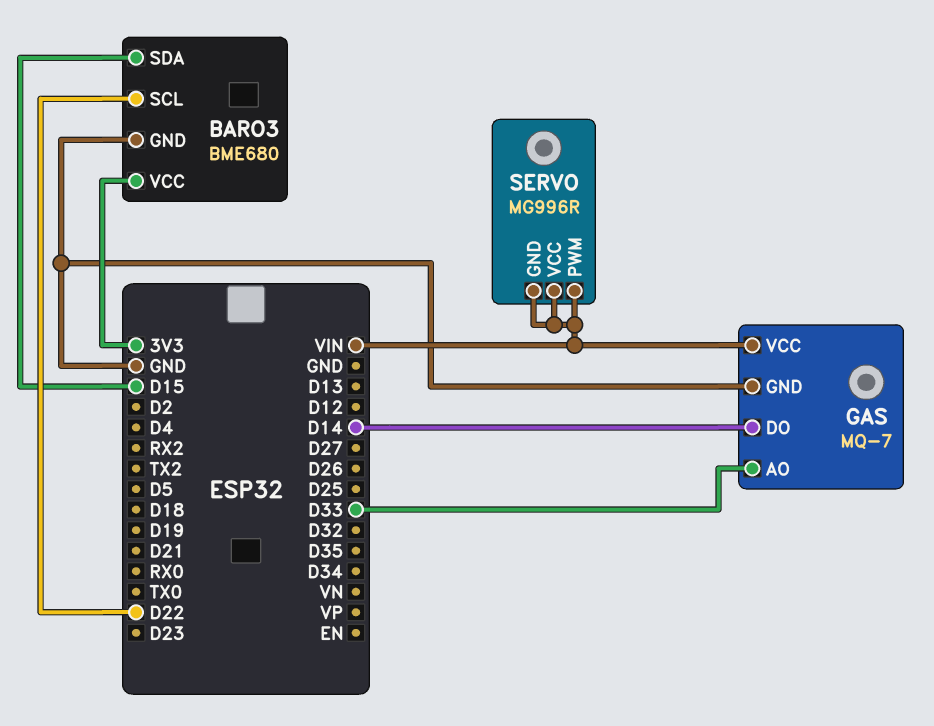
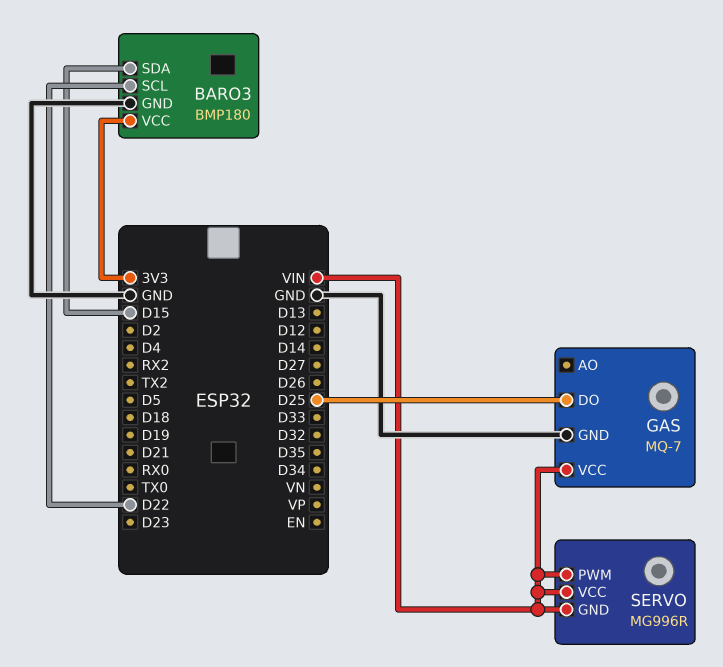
BARO3: BME680 -> BMP180
GAS pin AO: D33 -> none
GAS pin DO: D14 -> D25

